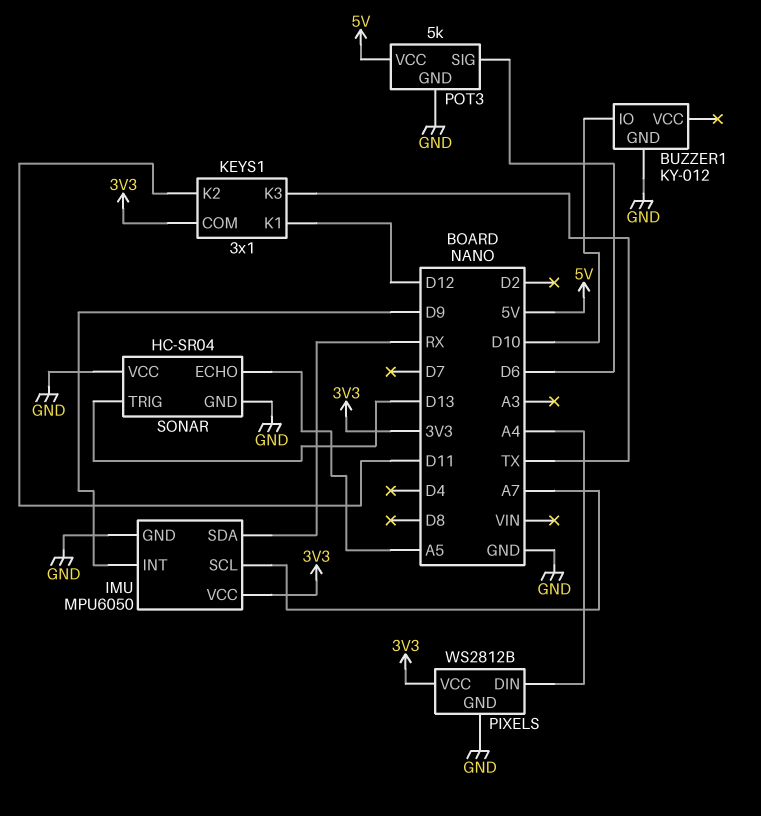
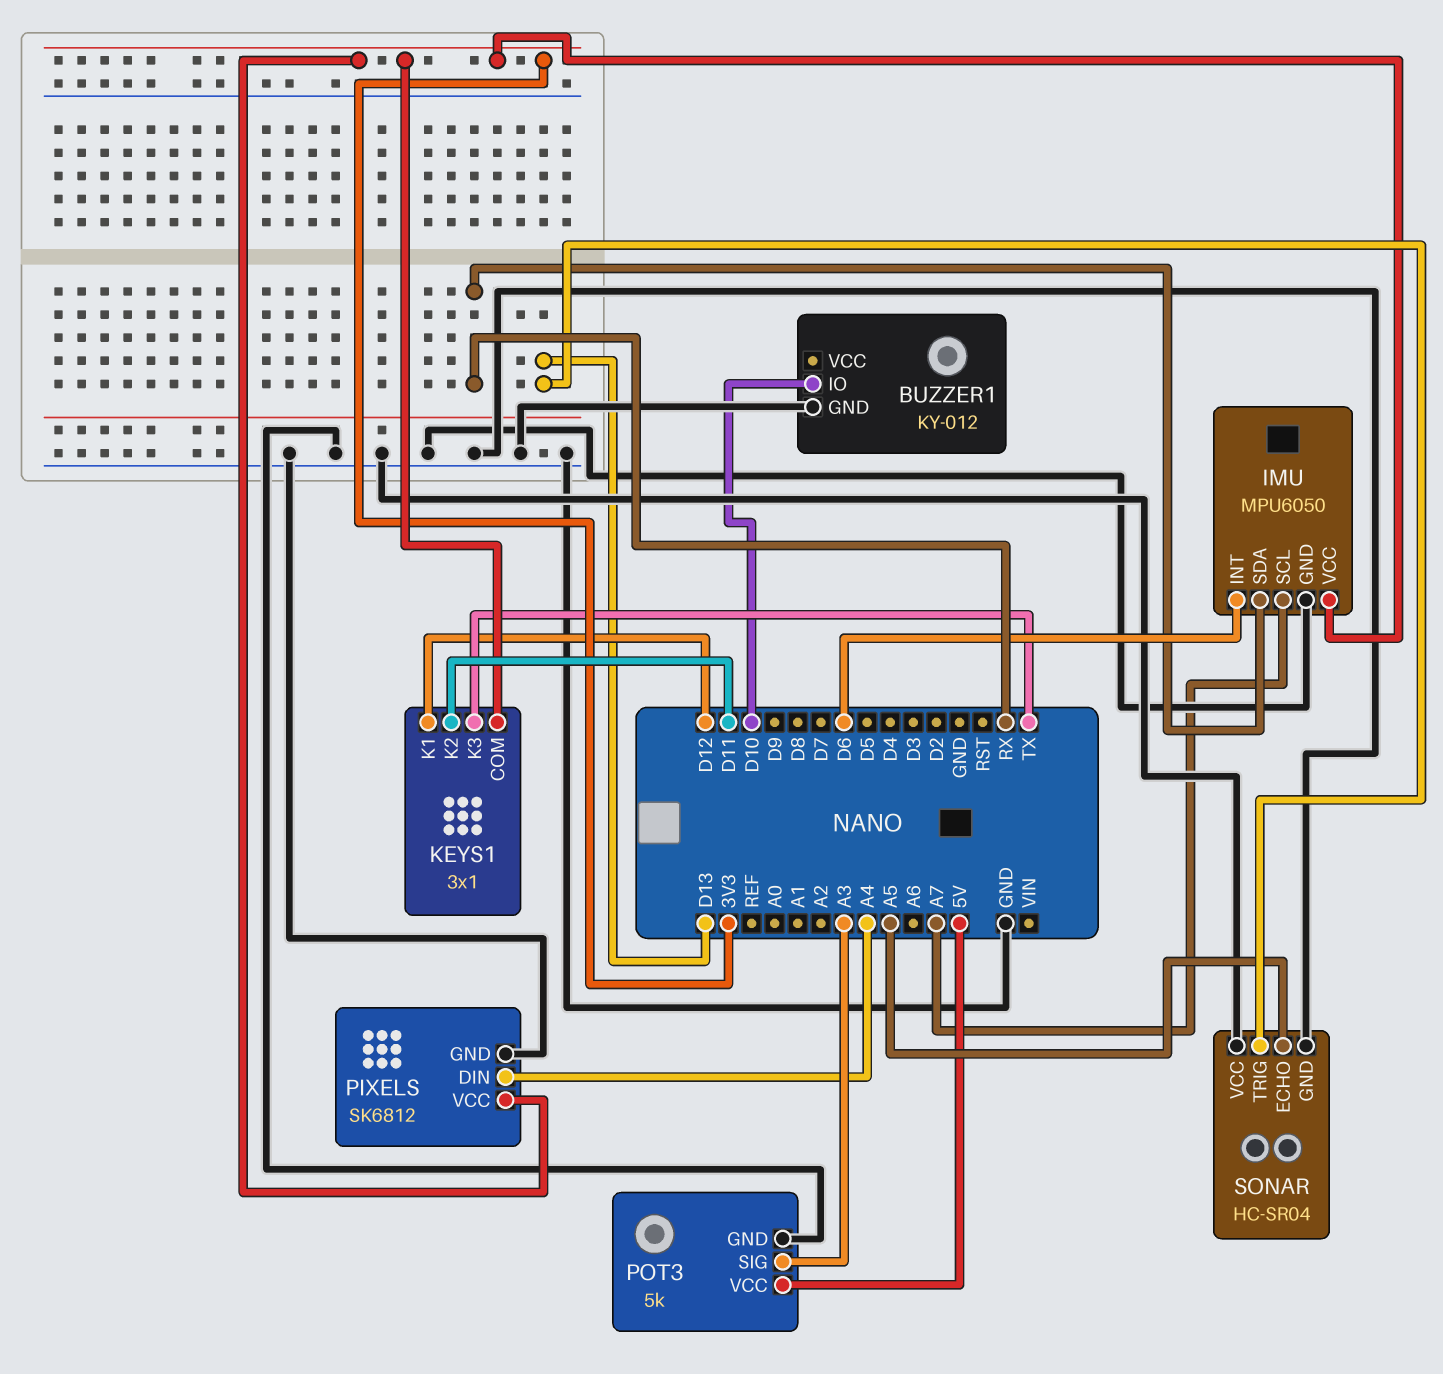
IMU pin INT: D9 -> D6
PIXELS: WS2812B -> SK6812
POT3 pin SIG: D6 -> A3

